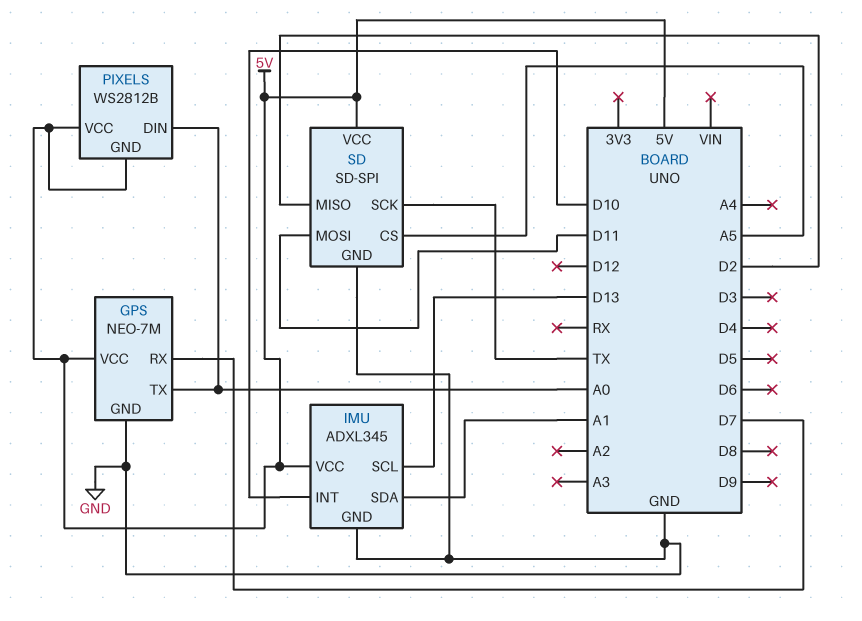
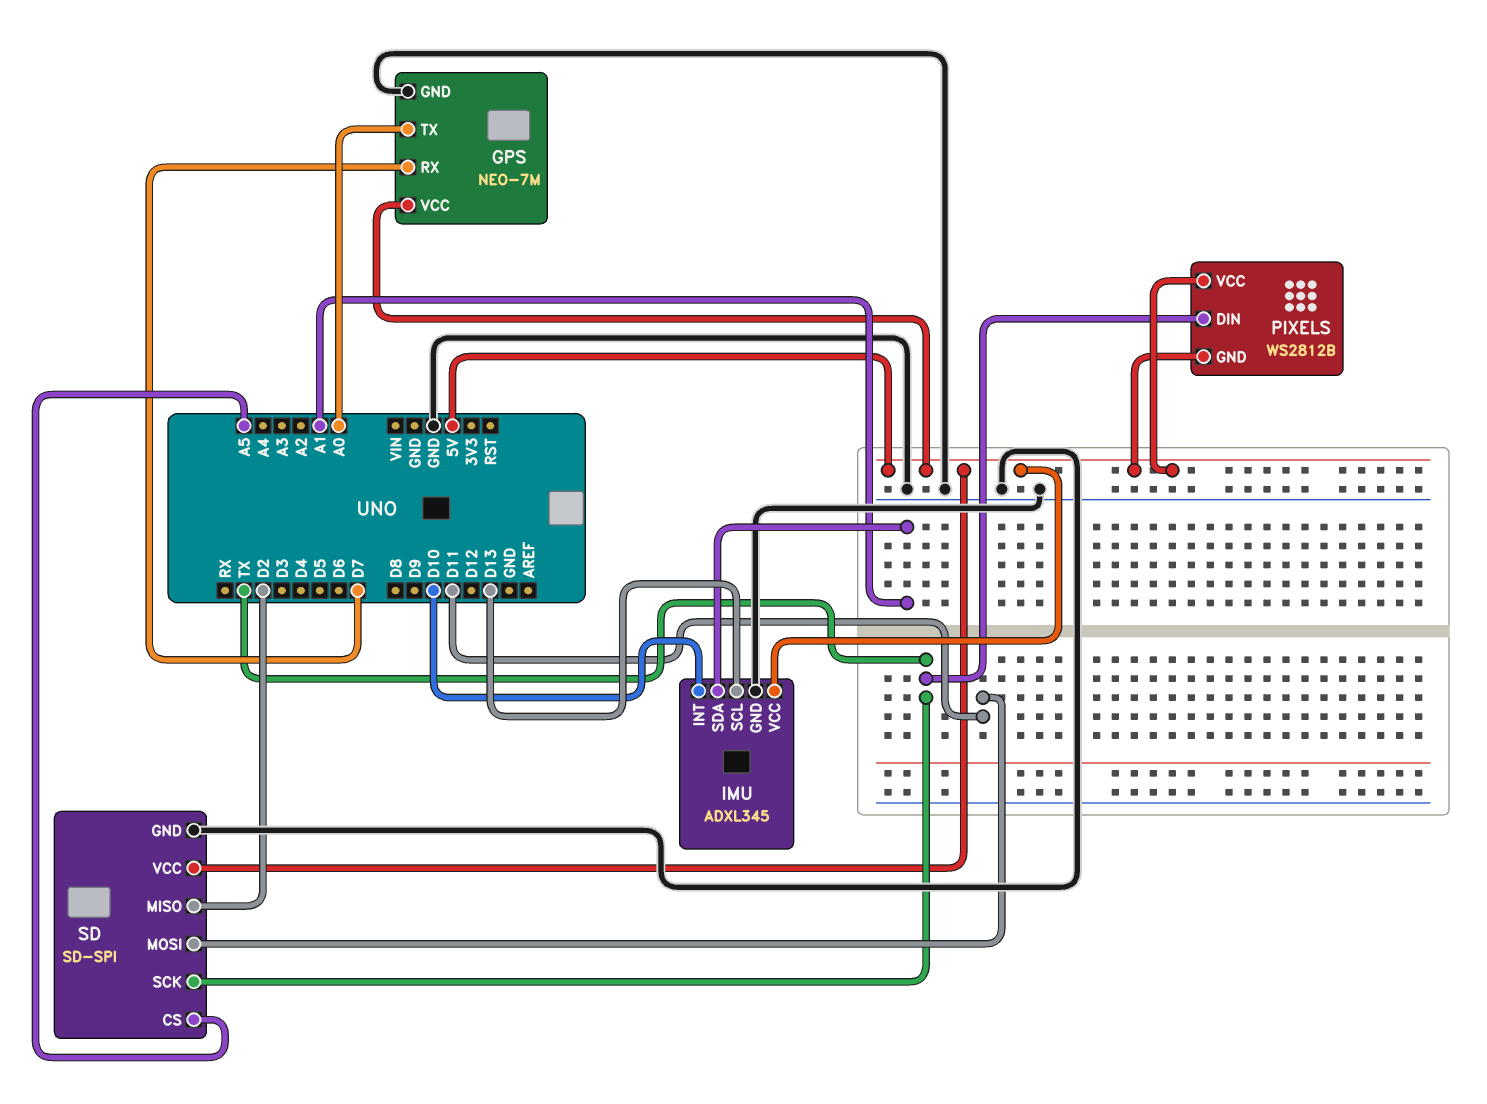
PIXELS pin DIN: A0 -> TX

